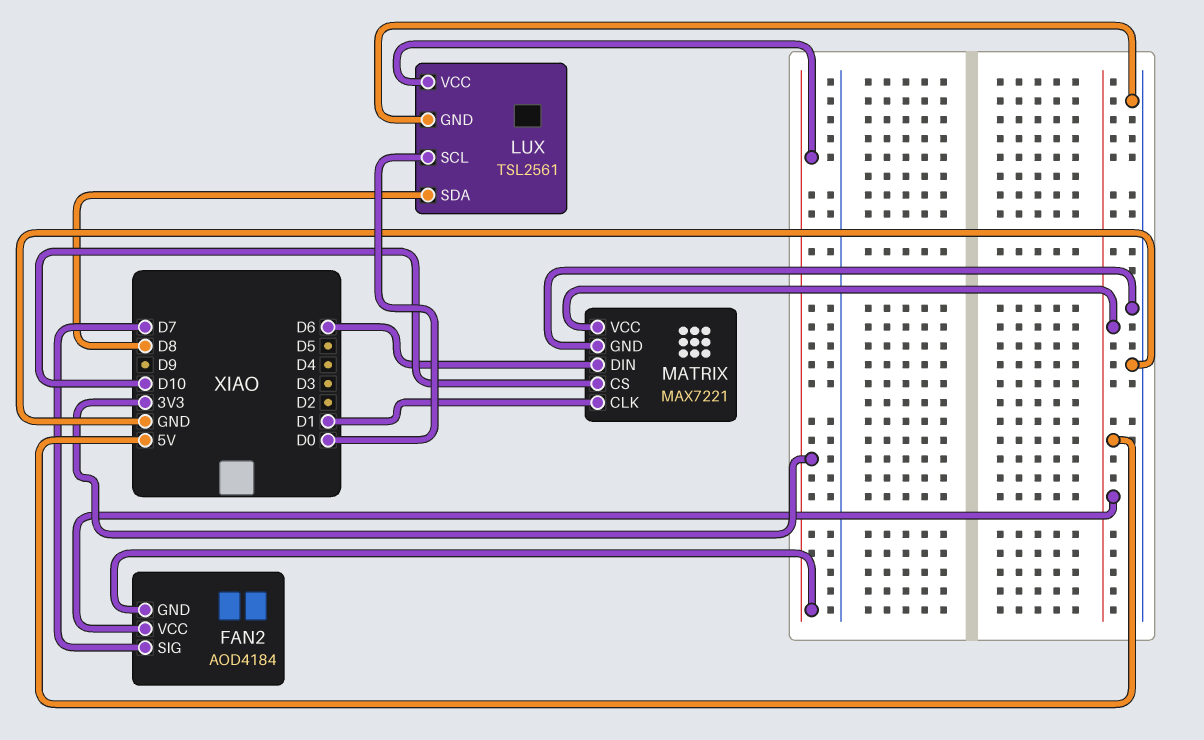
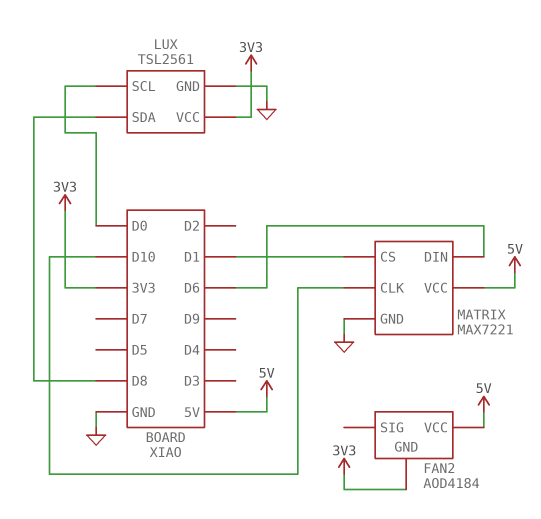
FAN2 pin SIG: D7 -> none
MATRIX pin CLK: D1 -> D10
MATRIX pin CS: D10 -> D1

